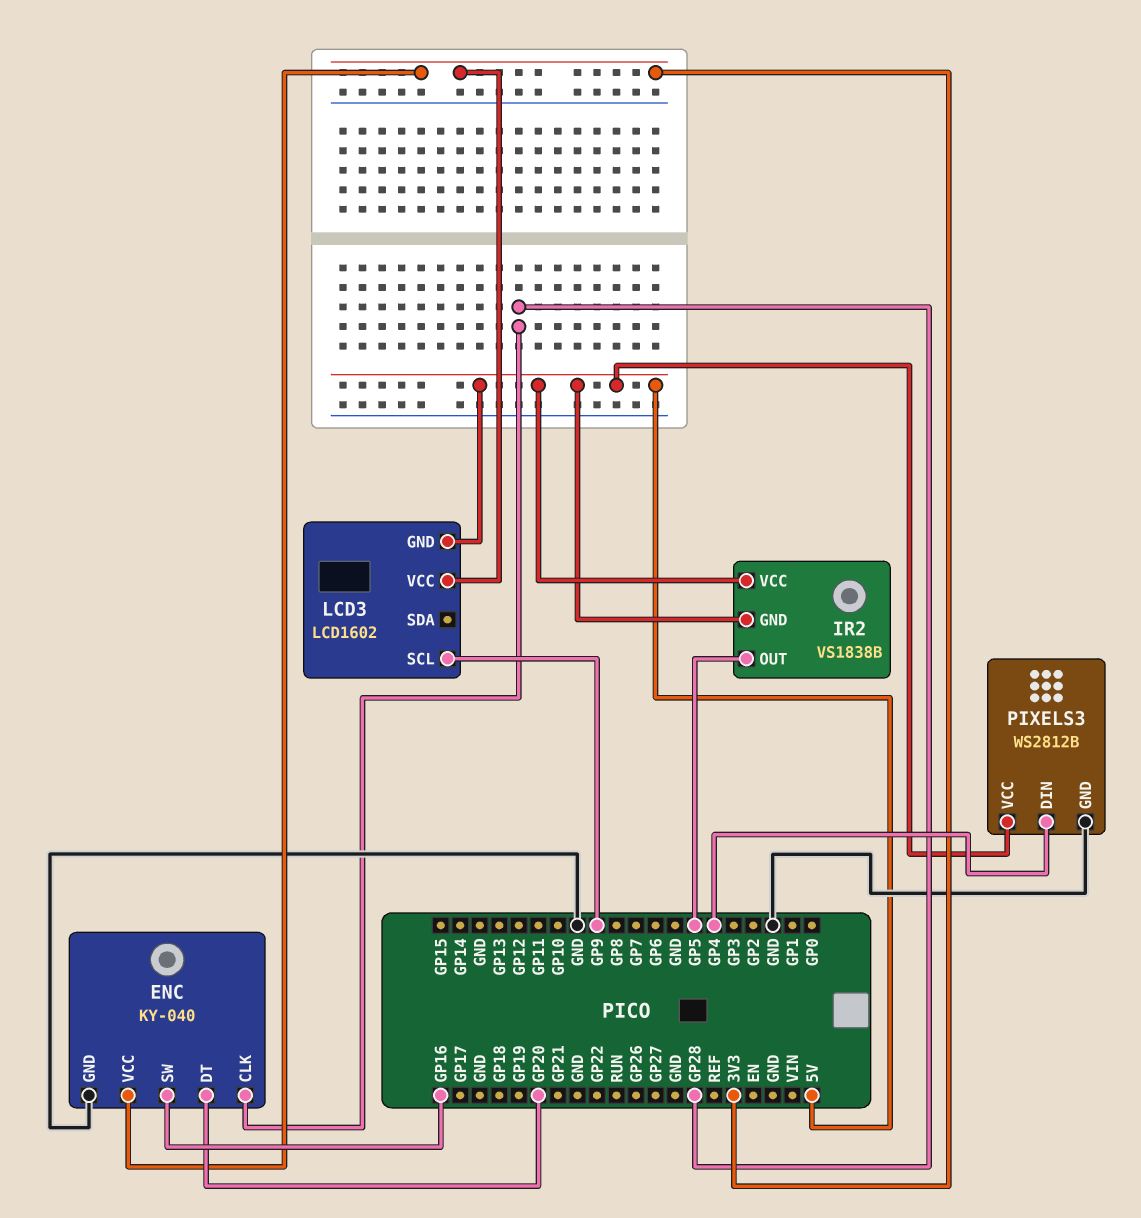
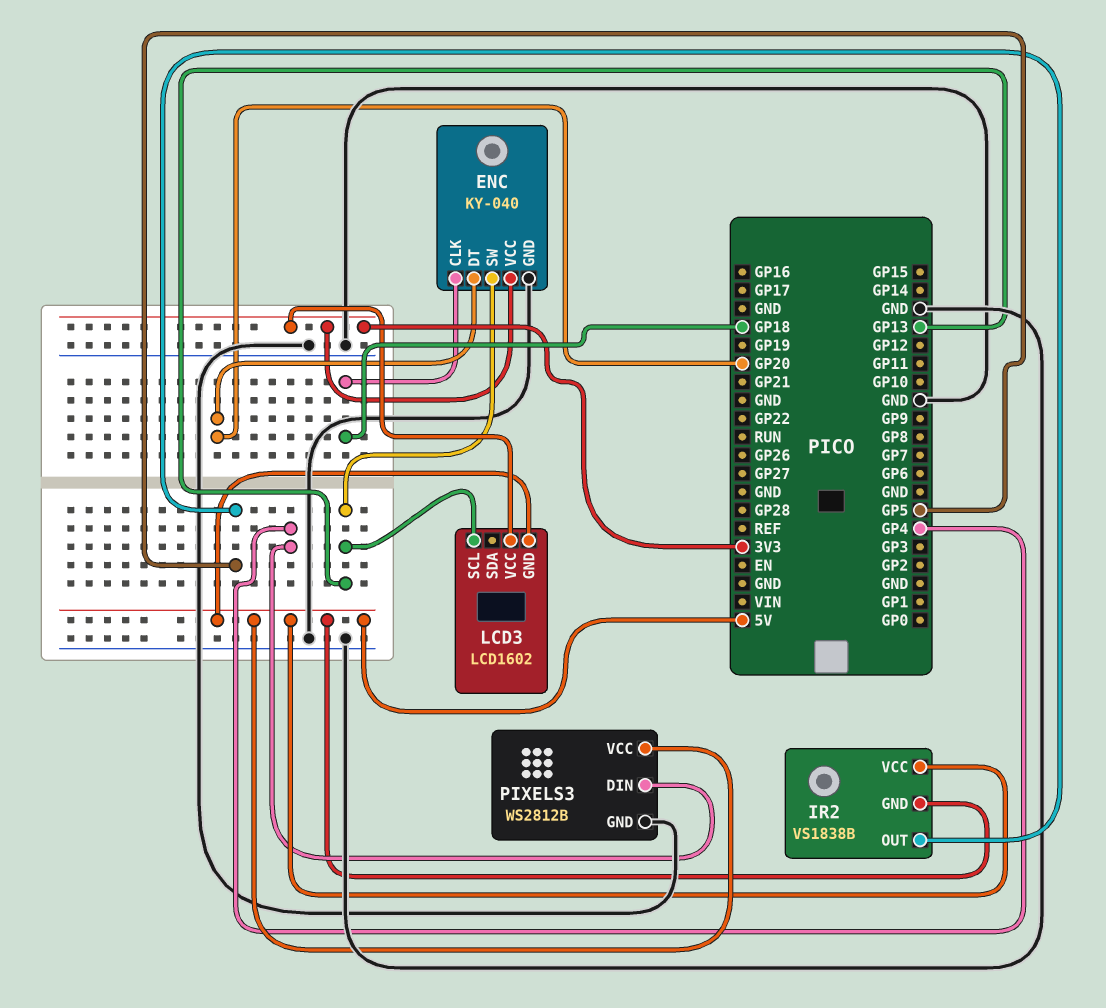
ENC pin CLK: GP28 -> GP18
ENC pin SW: GP16 -> GP13
LCD3 pin SCL: GP9 -> GP13

